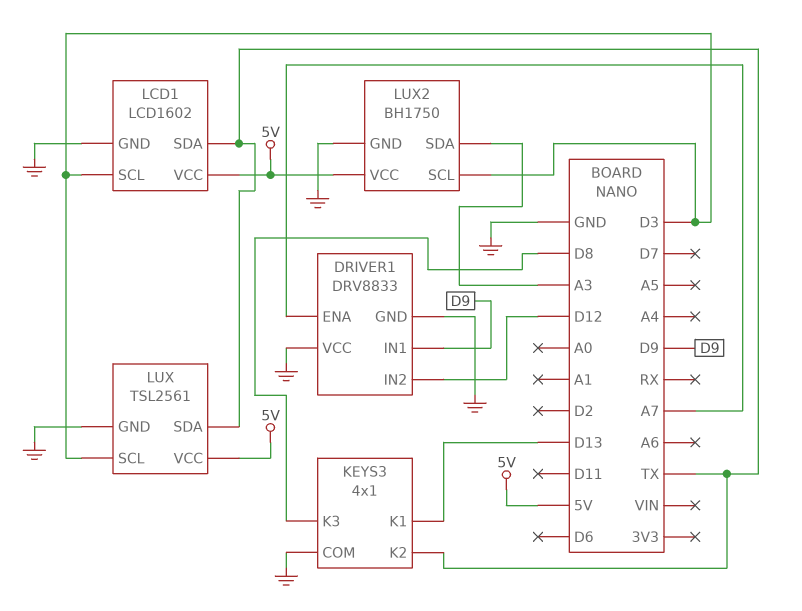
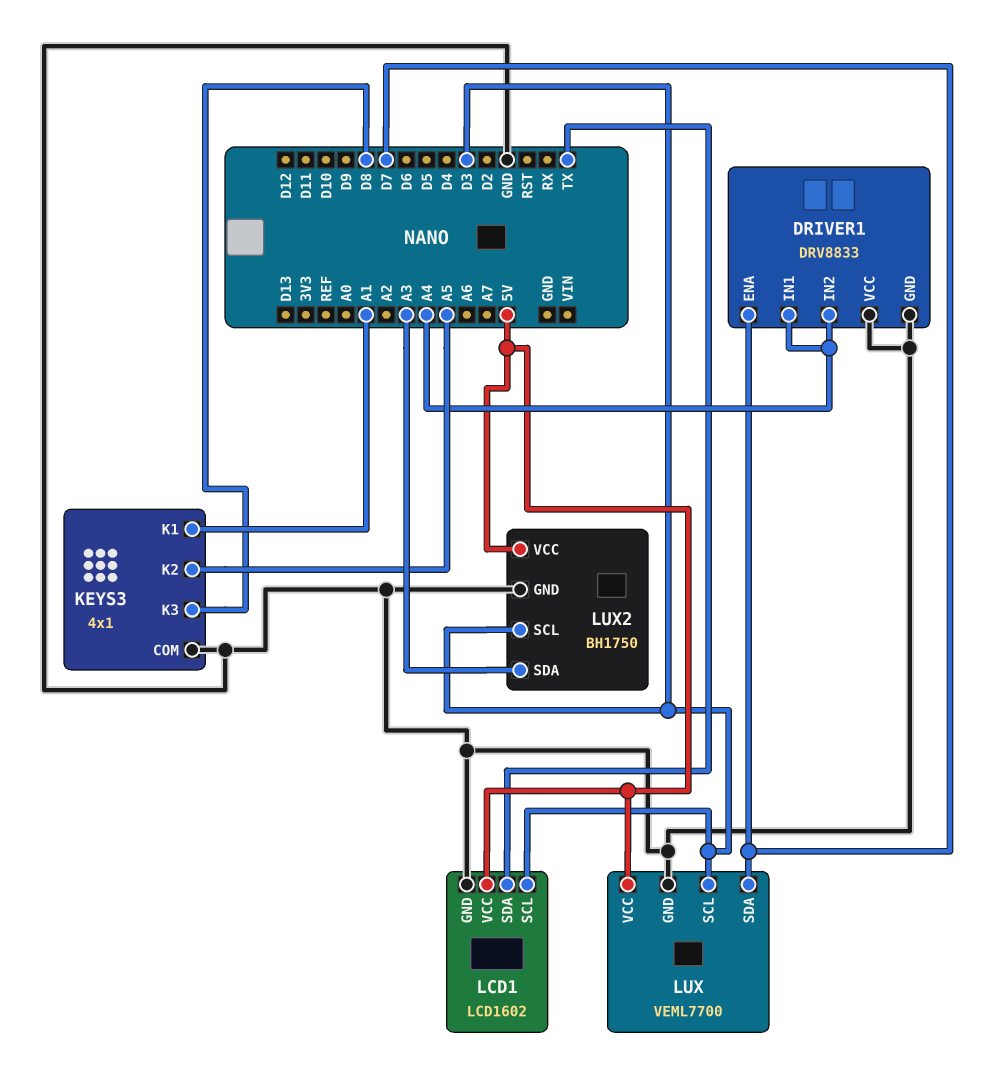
DRIVER1 pin ENA: A7 -> D7
DRIVER1 pin IN1: D9 -> A4
DRIVER1 pin IN2: D12 -> A4
KEYS3 pin K1: D13 -> A1
KEYS3 pin K2: TX -> A5
LUX: TSL2561 -> VEML7700
LUX pin SDA: TX -> D7

